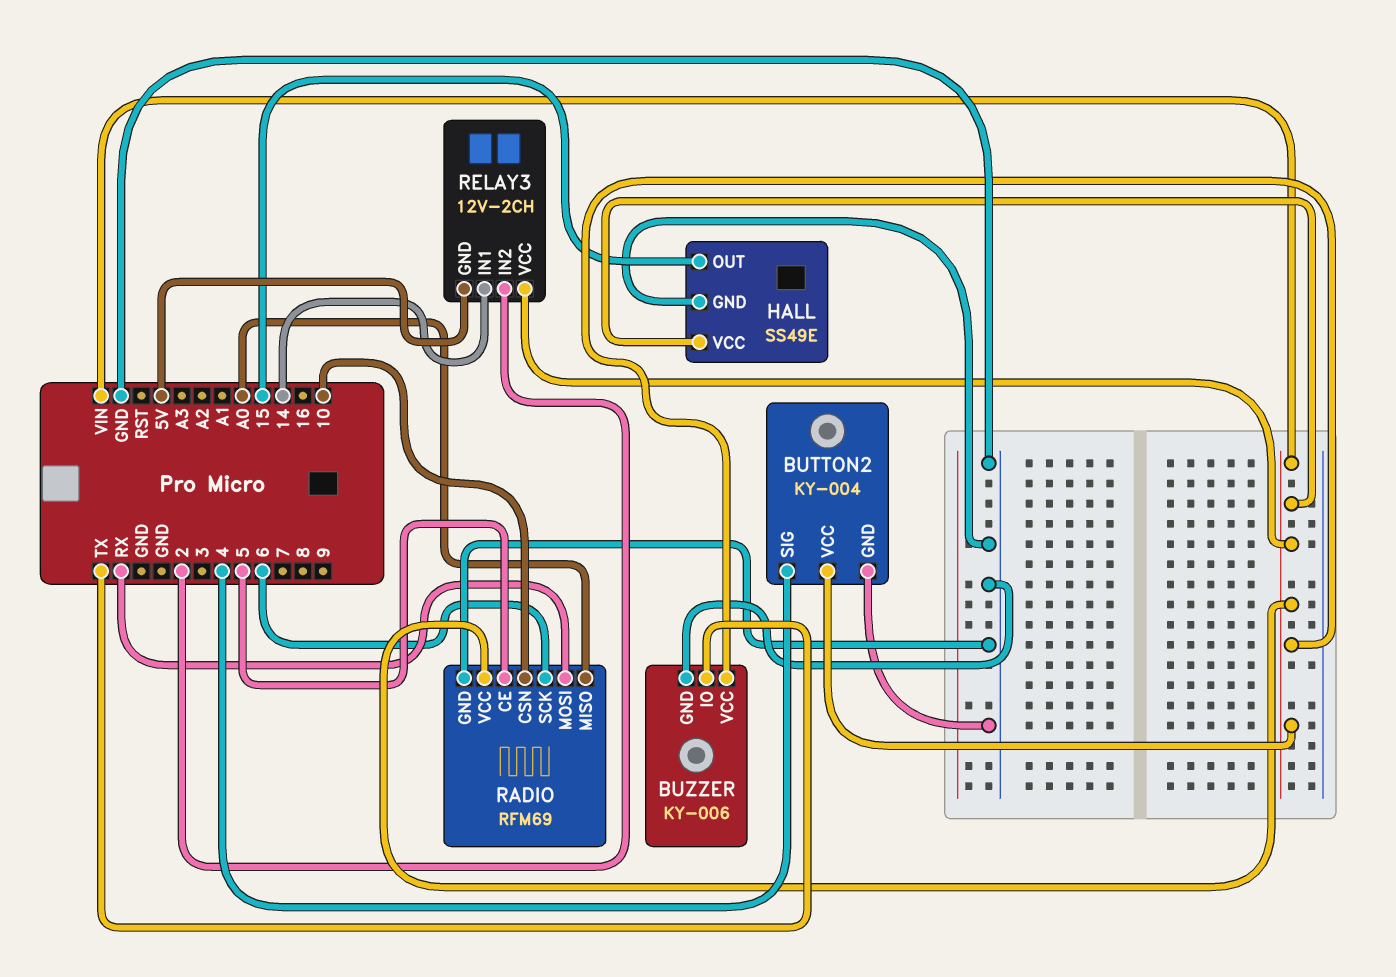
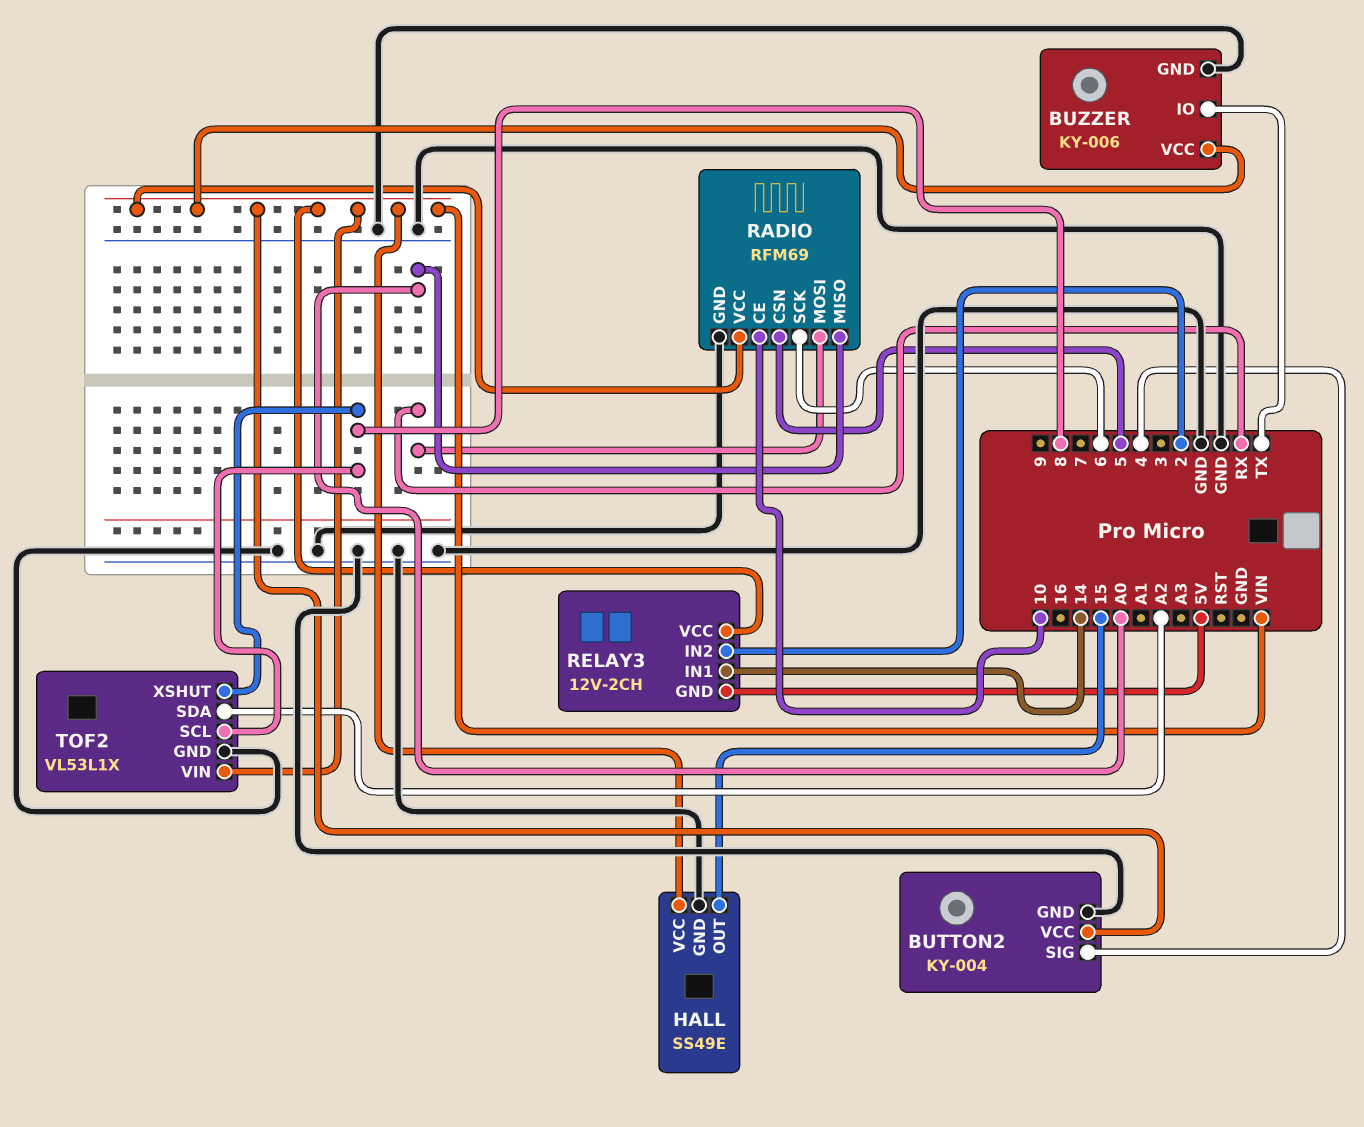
RADIO pin CE: 5 -> 10
RADIO pin CSN: 10 -> 5
TOF2: none -> VL53L1X
TOF2 pin GND: none -> GND
TOF2 pin SCL: none -> 8
TOF2 pin SDA: none -> A2
TOF2 pin VIN: none -> VIN
TOF2 pin XSHUT: none -> 8

